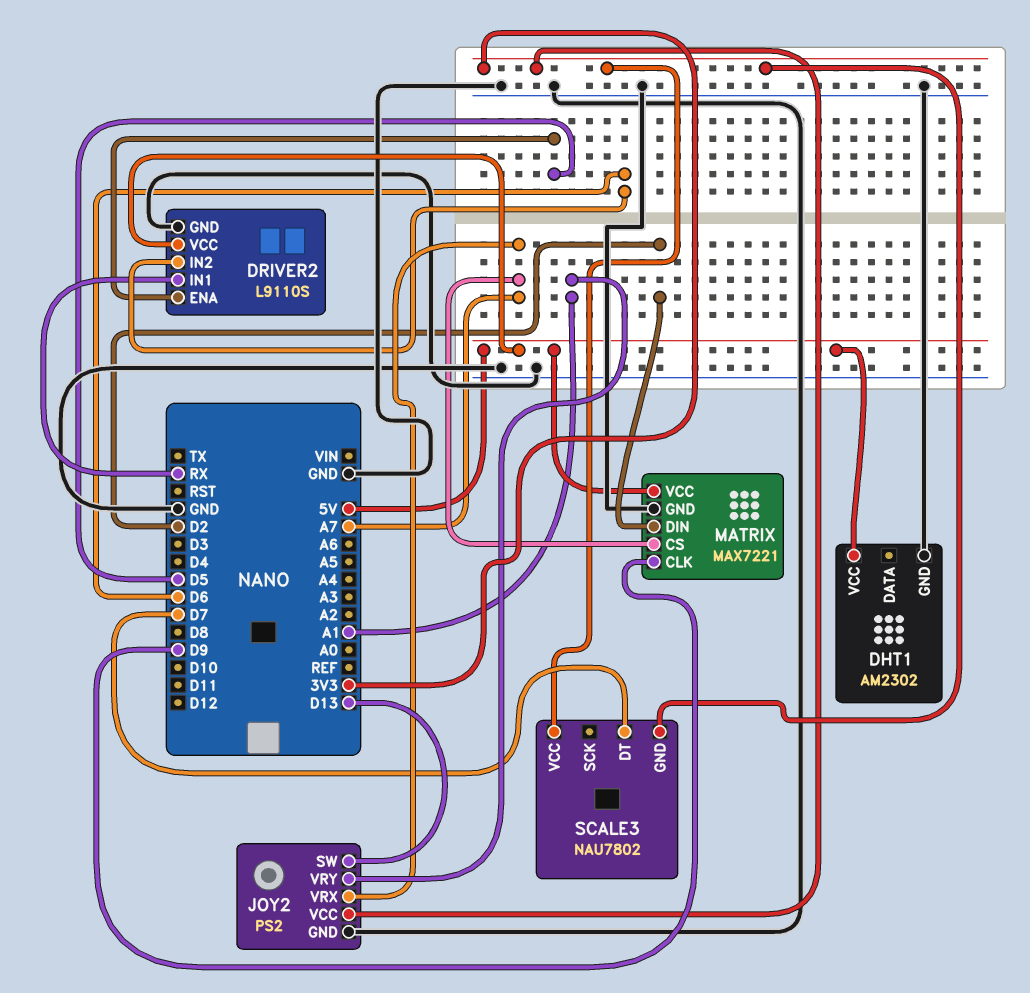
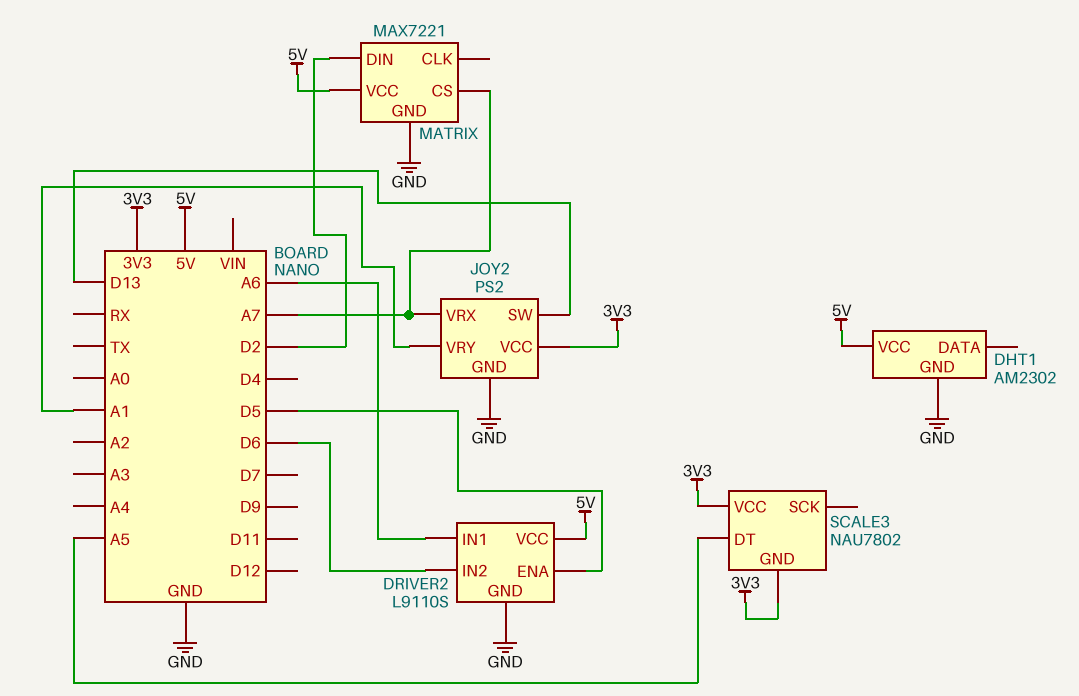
DRIVER2 pin IN1: RX -> A6
MATRIX pin CLK: D9 -> none
SCALE3 pin DT: D7 -> A5

